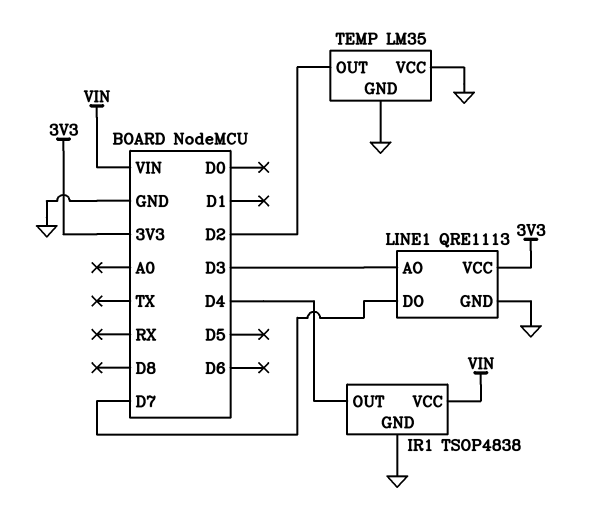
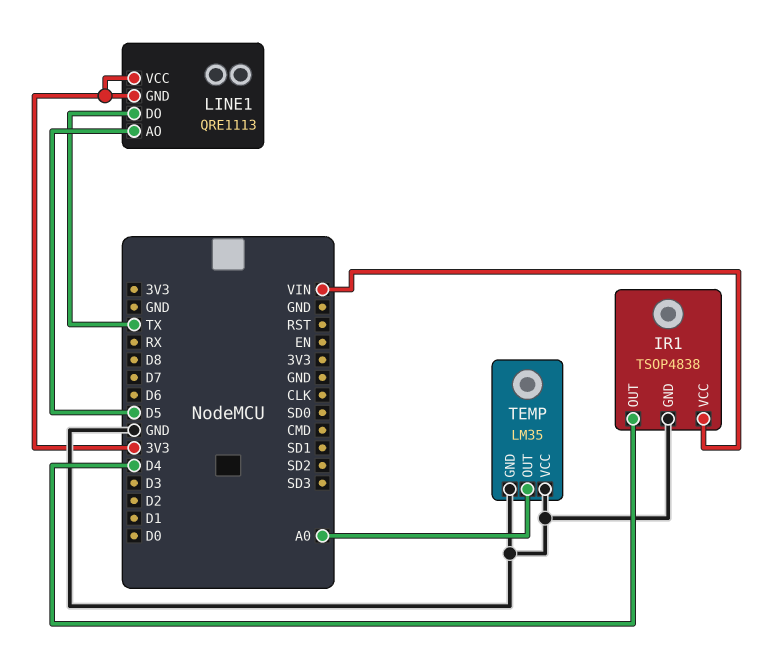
LINE1 pin AO: D3 -> D5
LINE1 pin DO: D7 -> TX
LINE1 pin GND: GND -> 3V3
TEMP pin OUT: D2 -> A0

